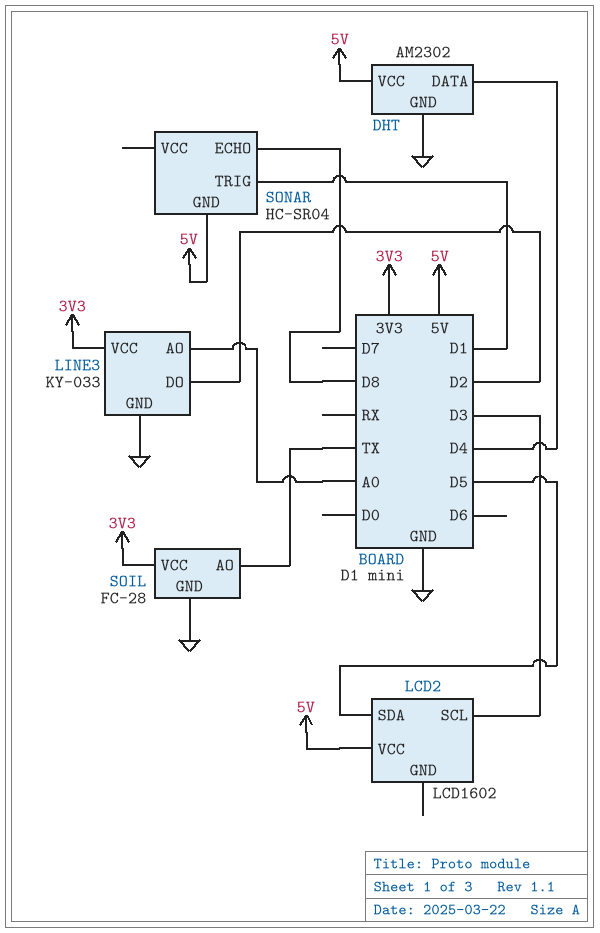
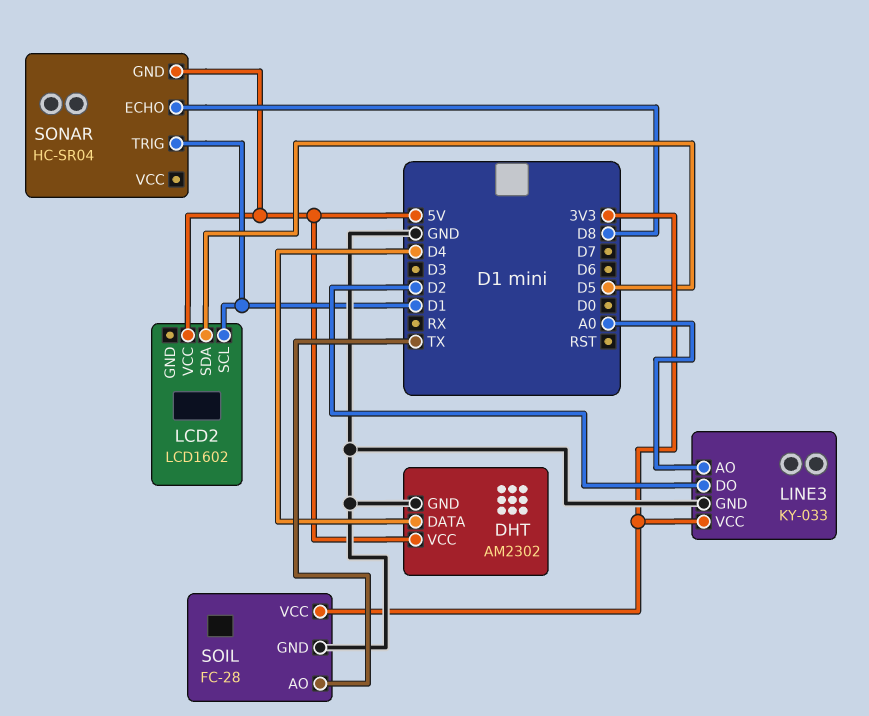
LCD2 pin SCL: D3 -> D1

